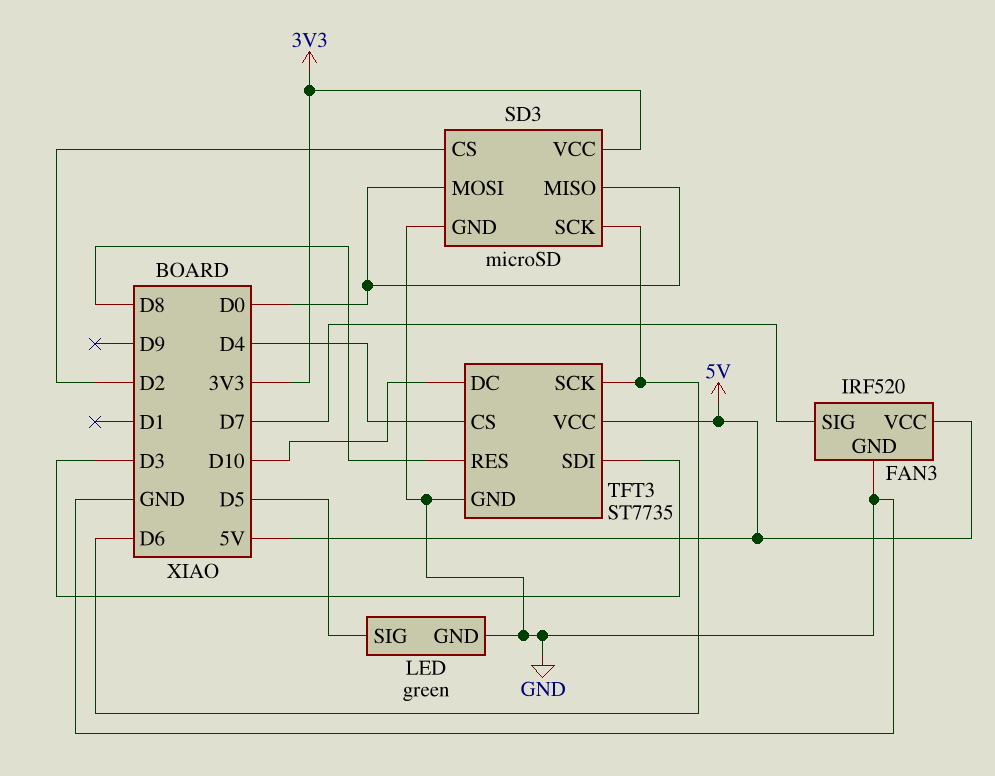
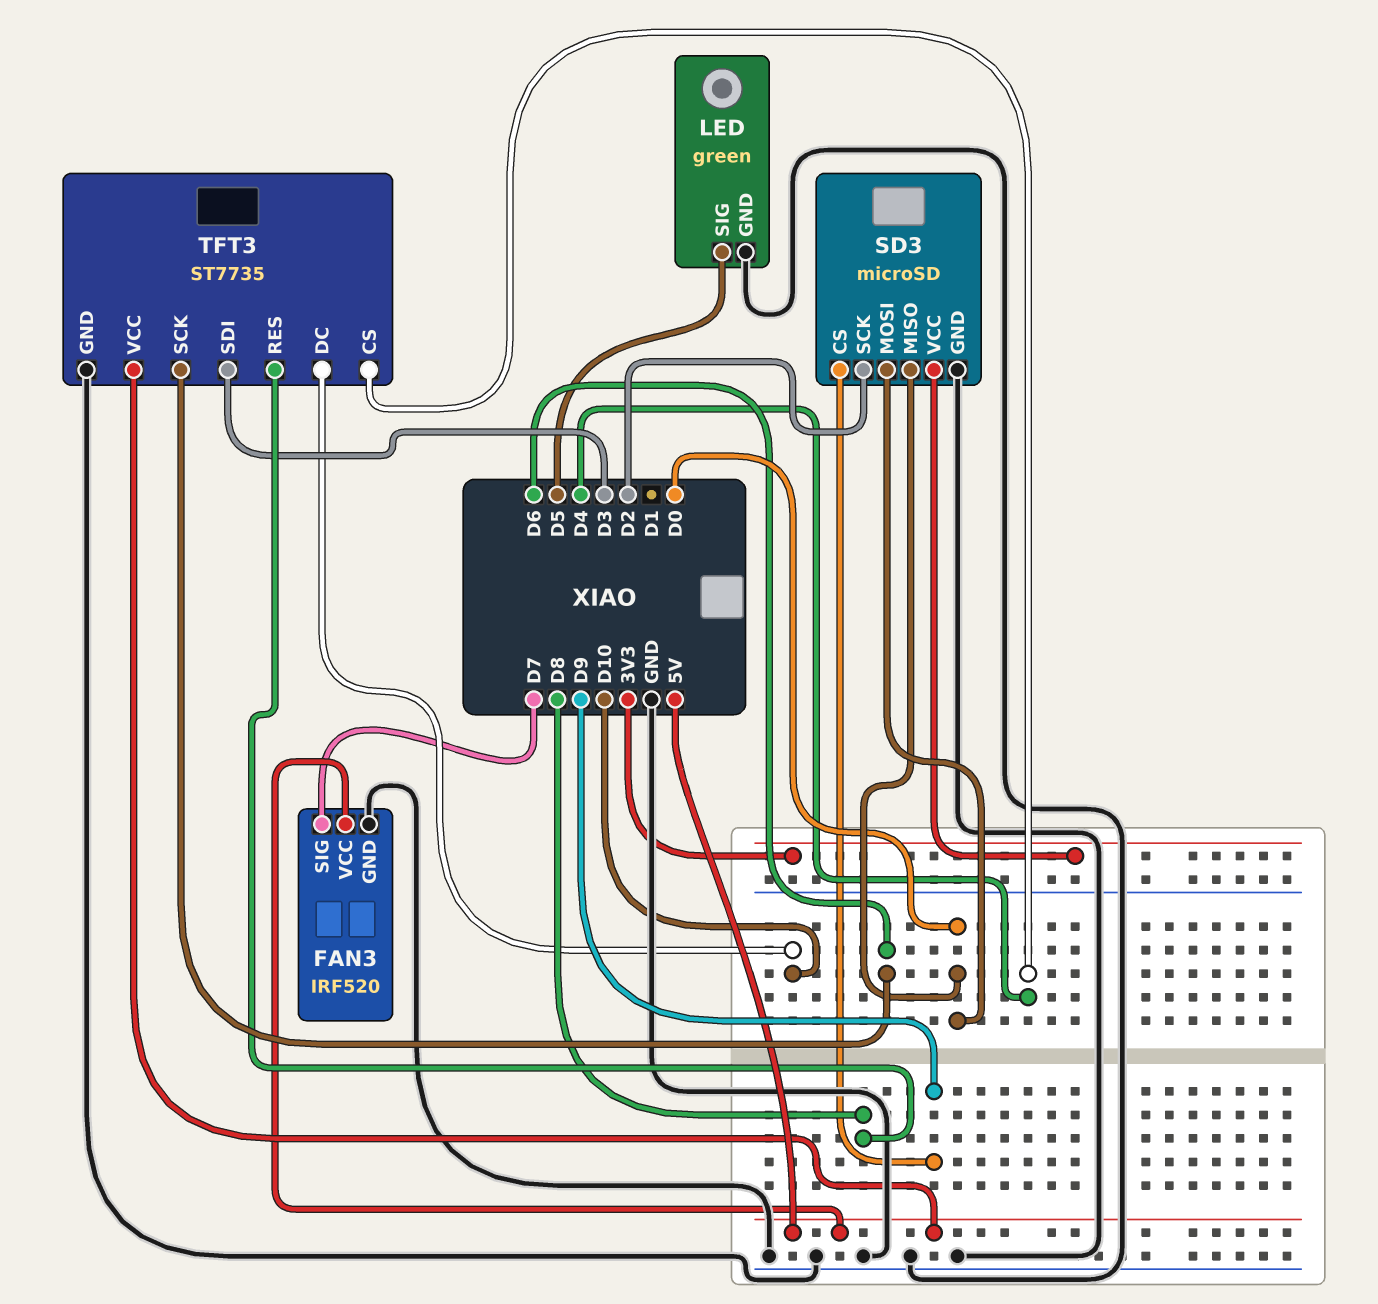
SD3 pin CS: D2 -> D9
SD3 pin SCK: D6 -> D2

